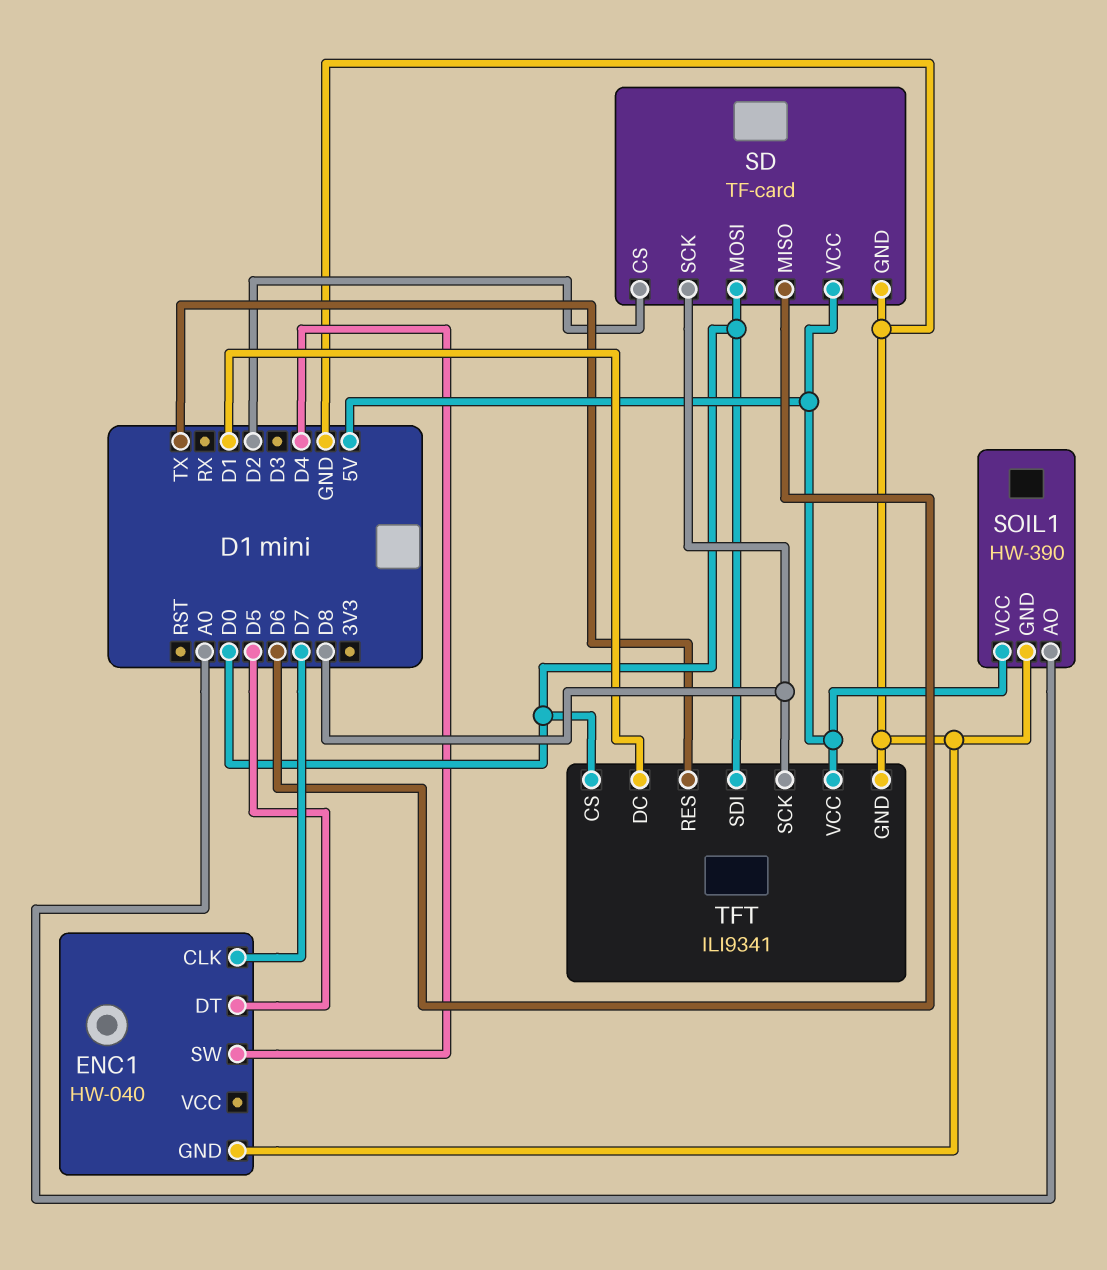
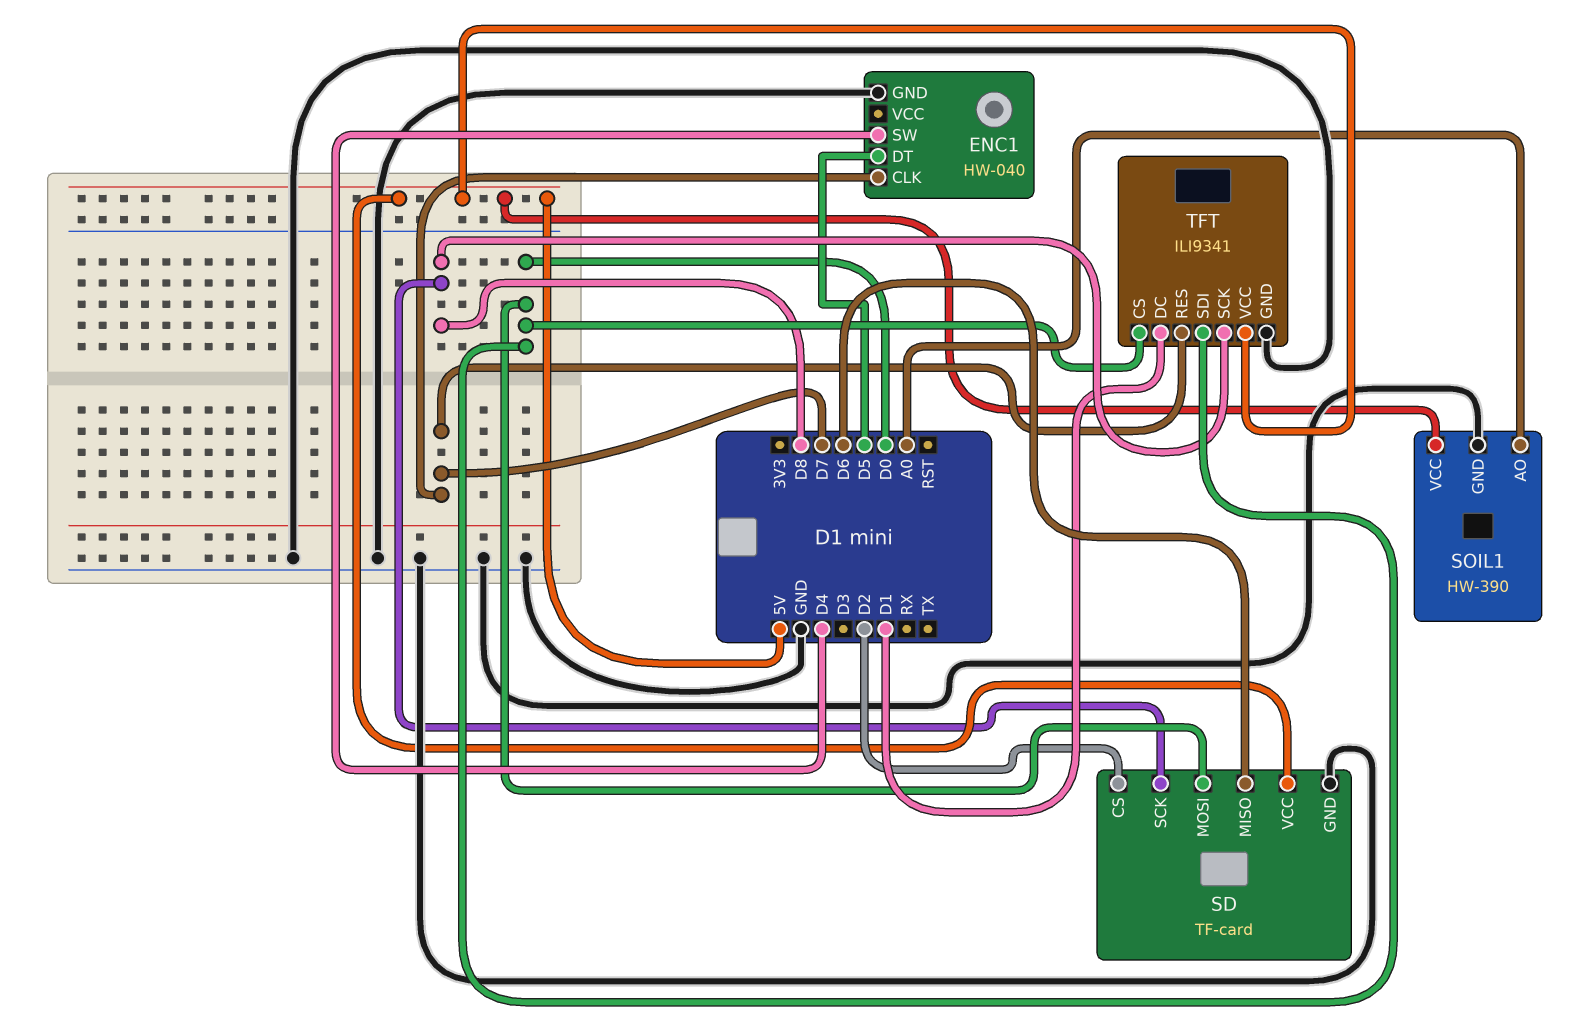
TFT pin RES: TX -> D7

